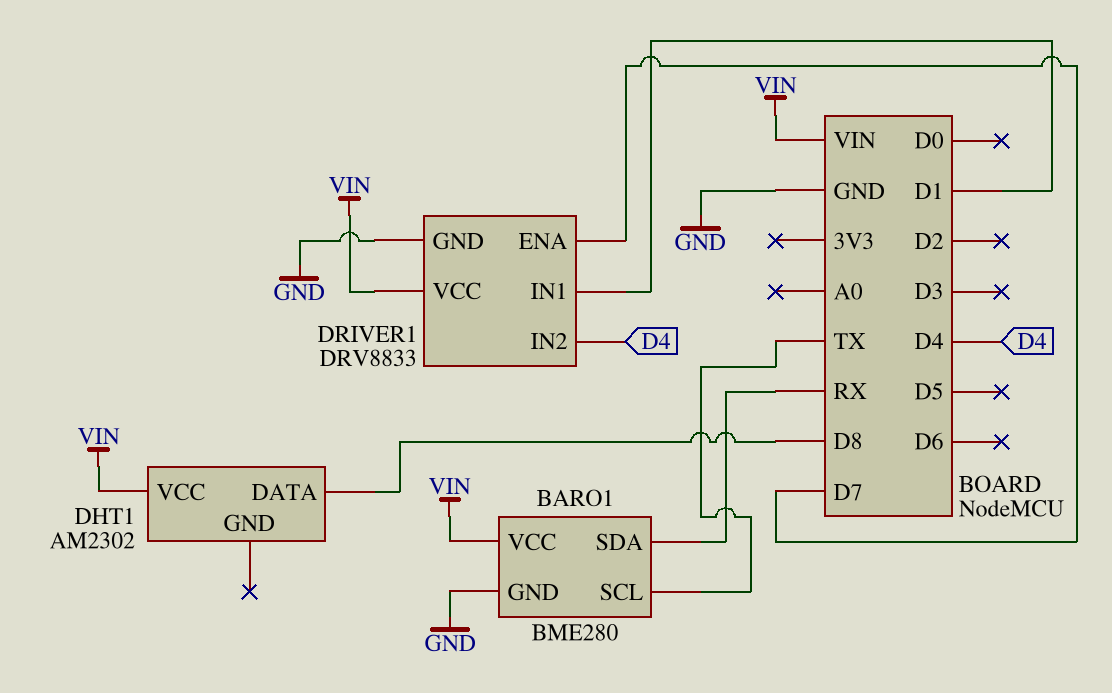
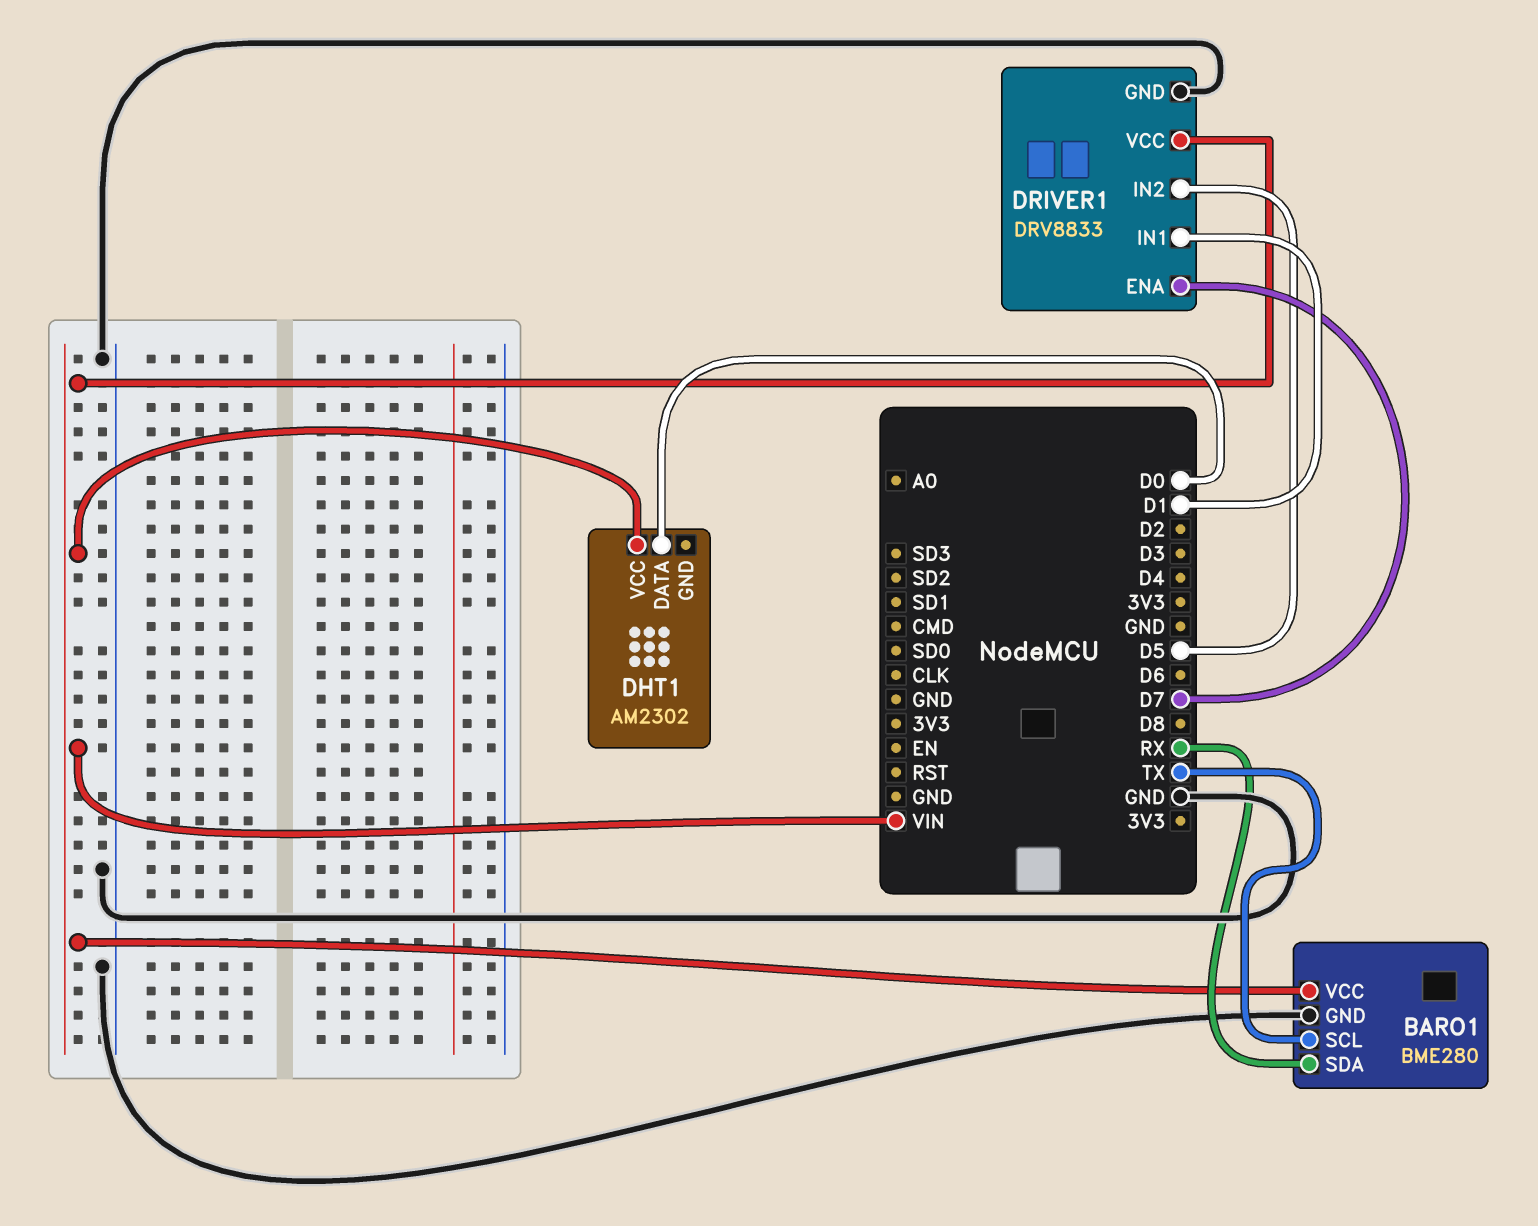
DHT1 pin DATA: D8 -> D0
DRIVER1 pin IN2: D4 -> D5

